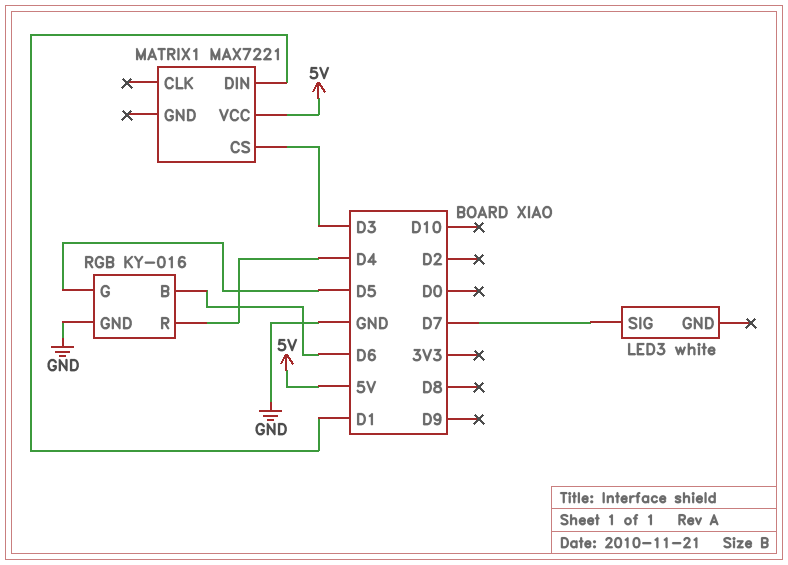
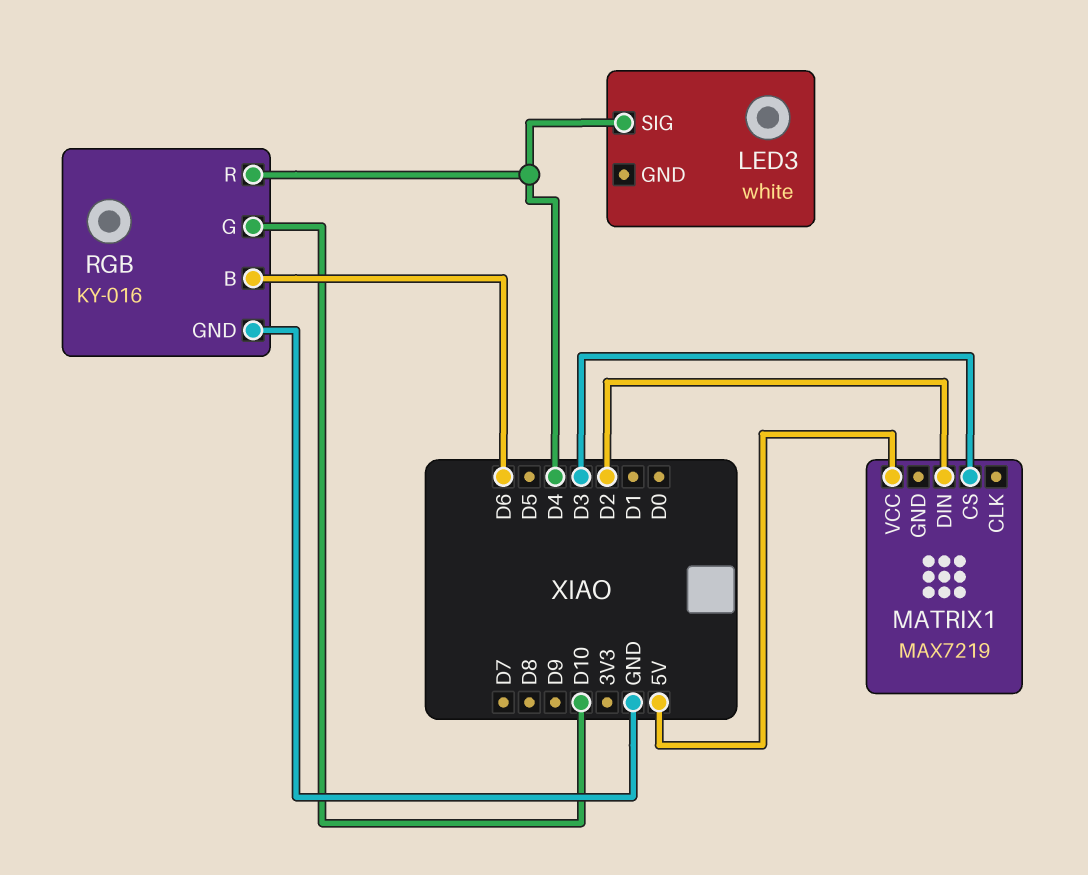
LED3 pin SIG: D7 -> D4
MATRIX1: MAX7221 -> MAX7219
MATRIX1 pin DIN: D1 -> D2
RGB pin G: D5 -> D10

